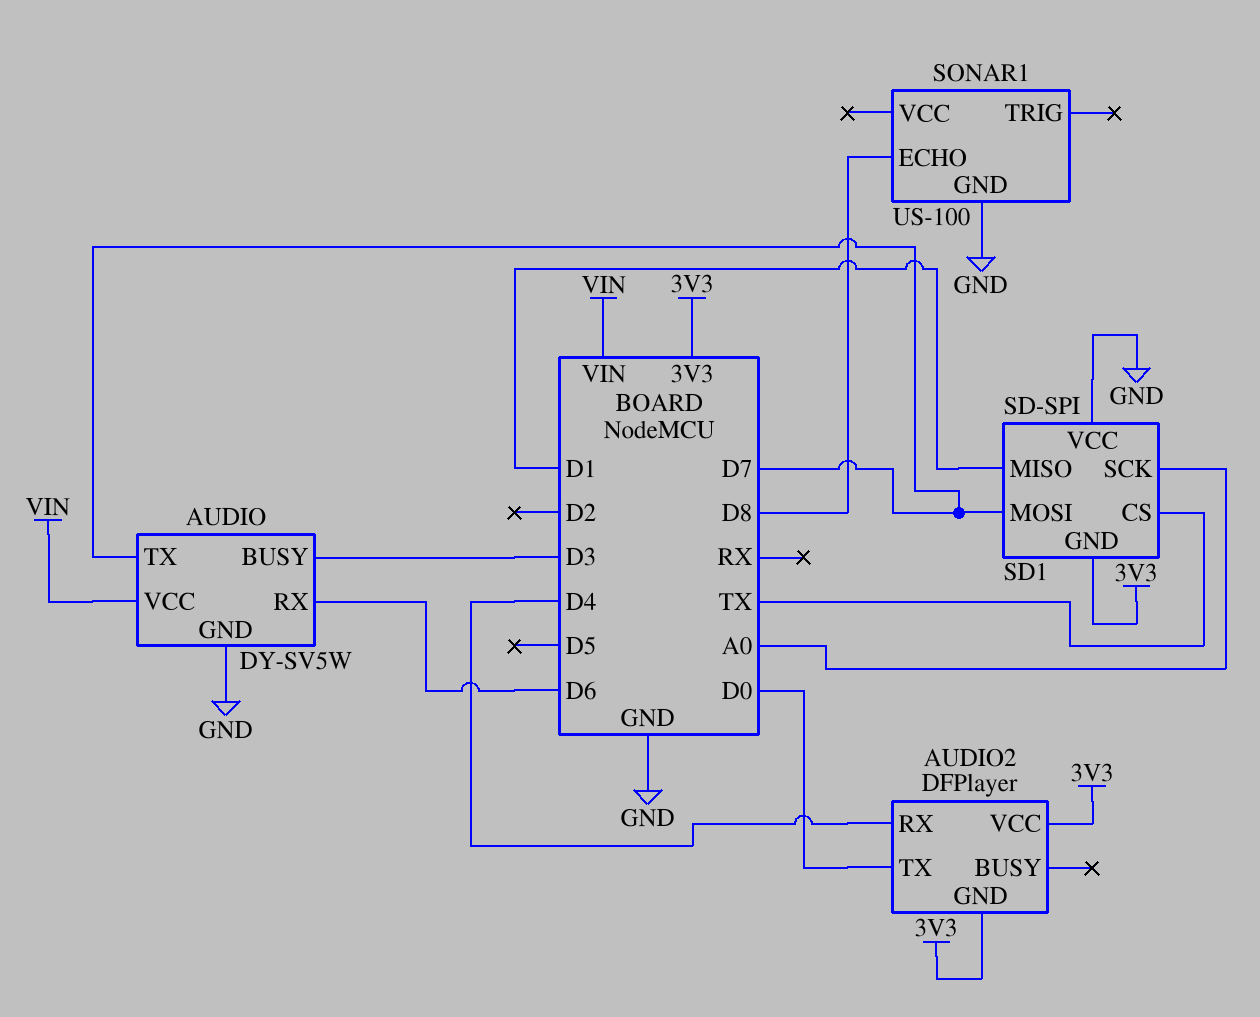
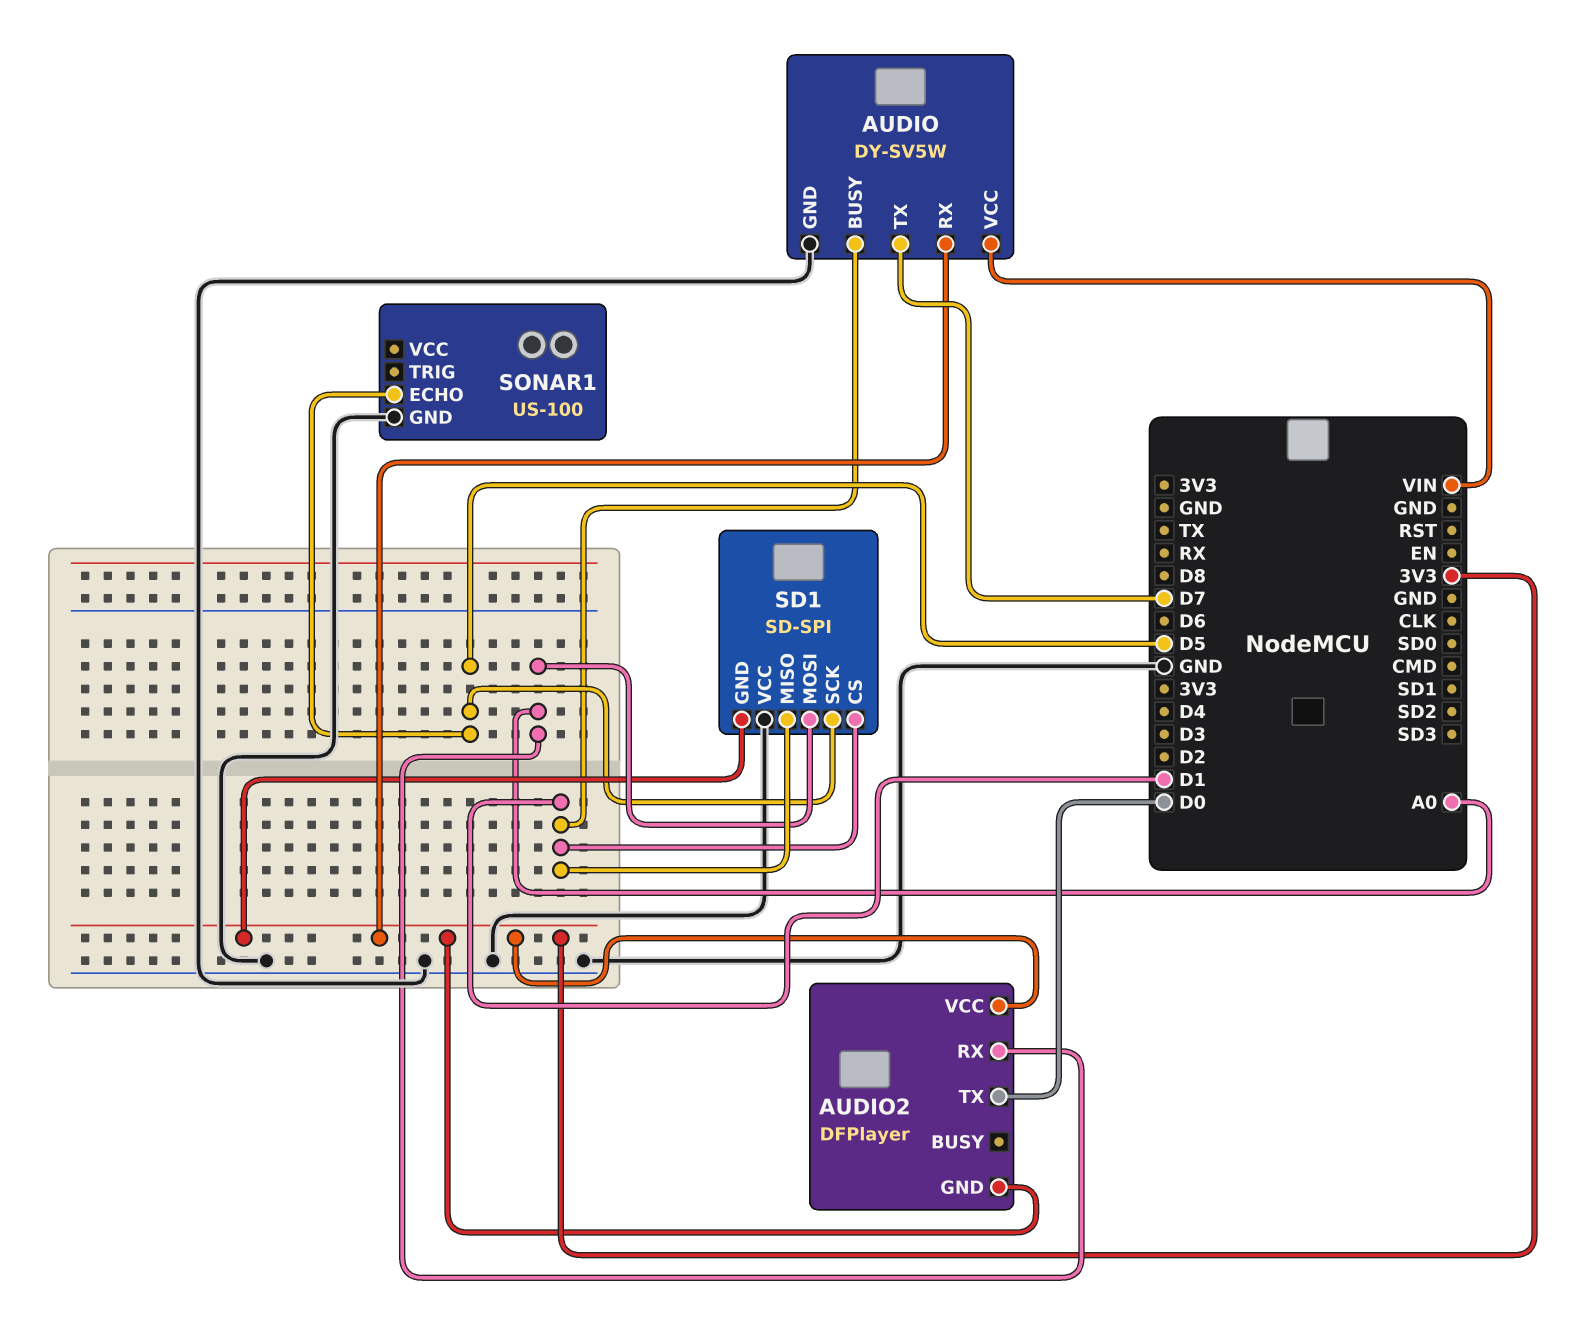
AUDIO pin BUSY: D3 -> D1
AUDIO pin RX: D6 -> 3V3
AUDIO2 pin RX: D4 -> A0
SD1 pin CS: TX -> D1
SD1 pin MOSI: D7 -> A0
SD1 pin SCK: A0 -> D5
SONAR1 pin ECHO: D8 -> D5

